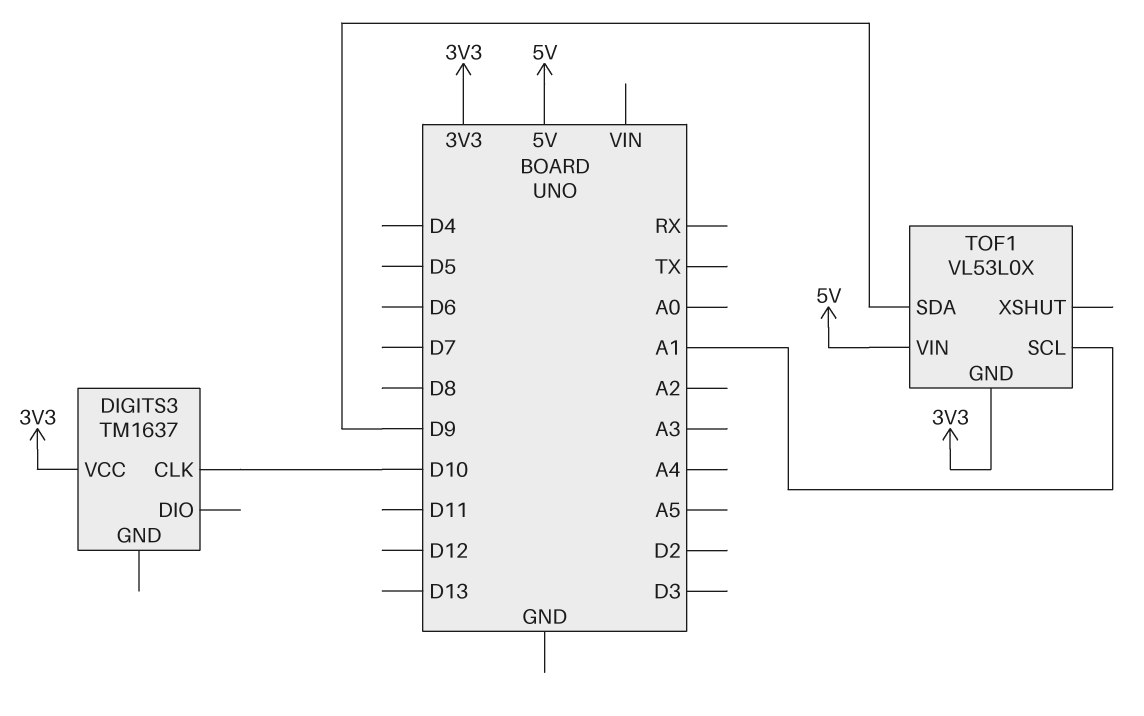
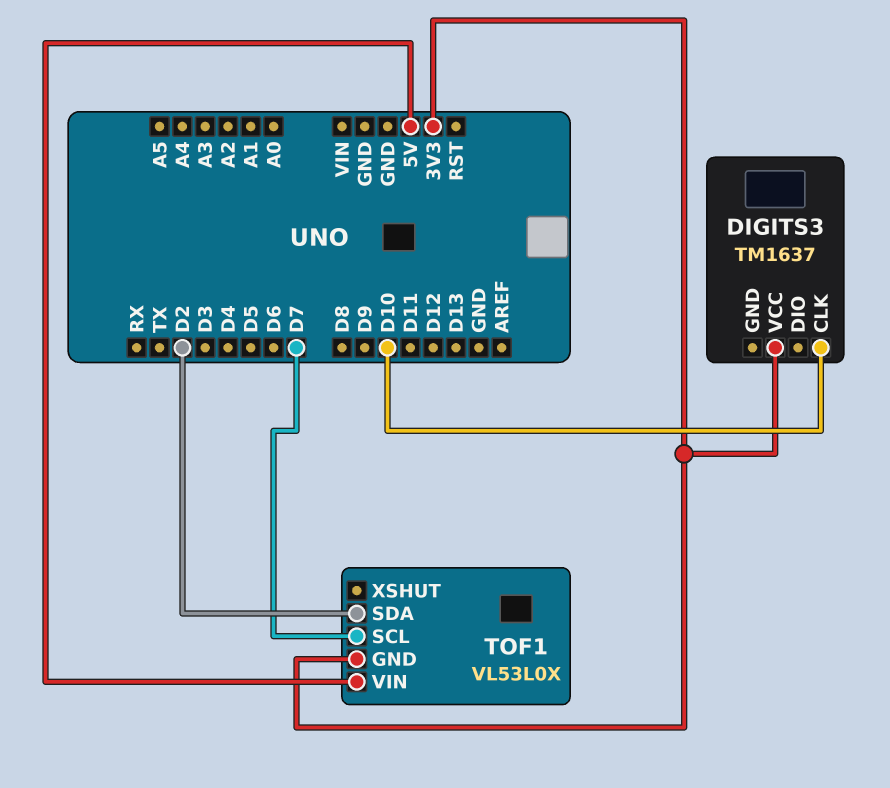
TOF1 pin SCL: A1 -> D7
TOF1 pin SDA: D9 -> D2

